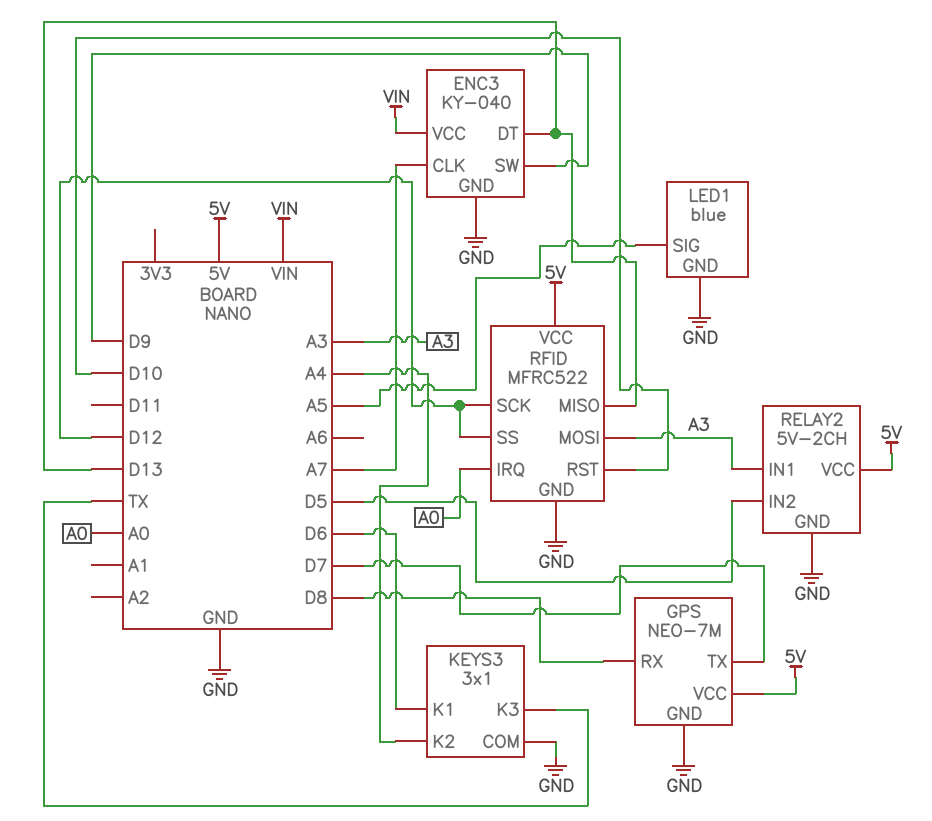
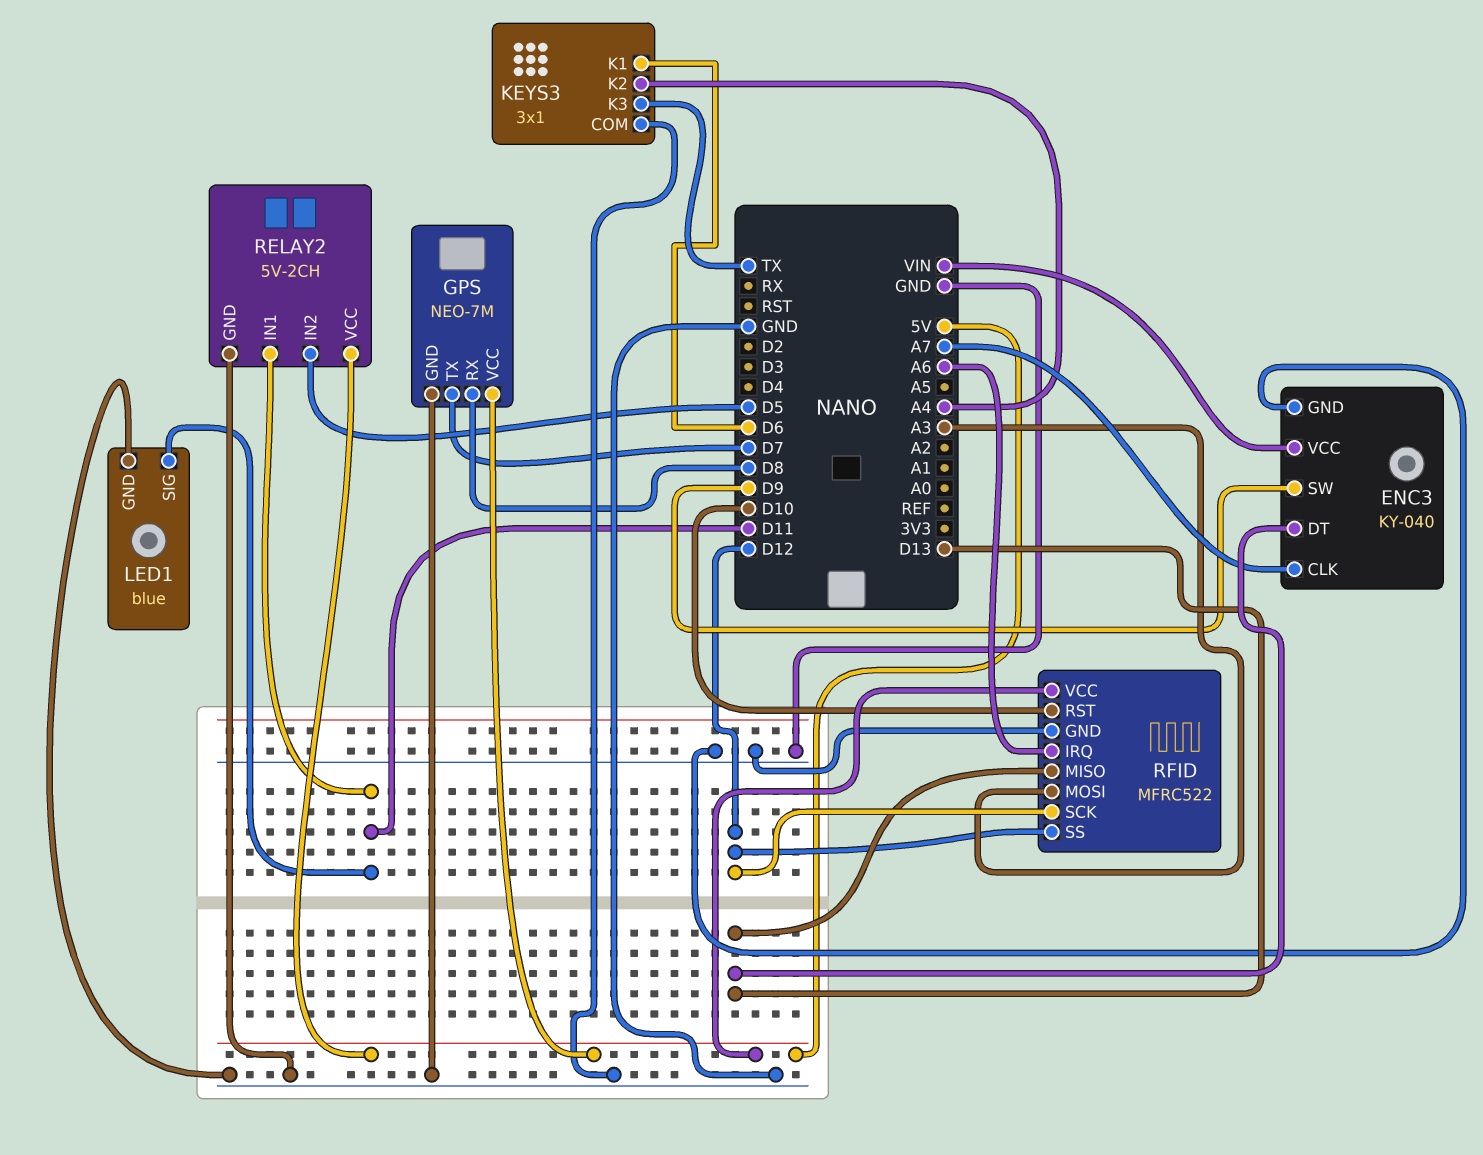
LED1 pin SIG: A5 -> D11
RELAY2 pin IN1: A3 -> D11
RFID pin IRQ: A0 -> A6

